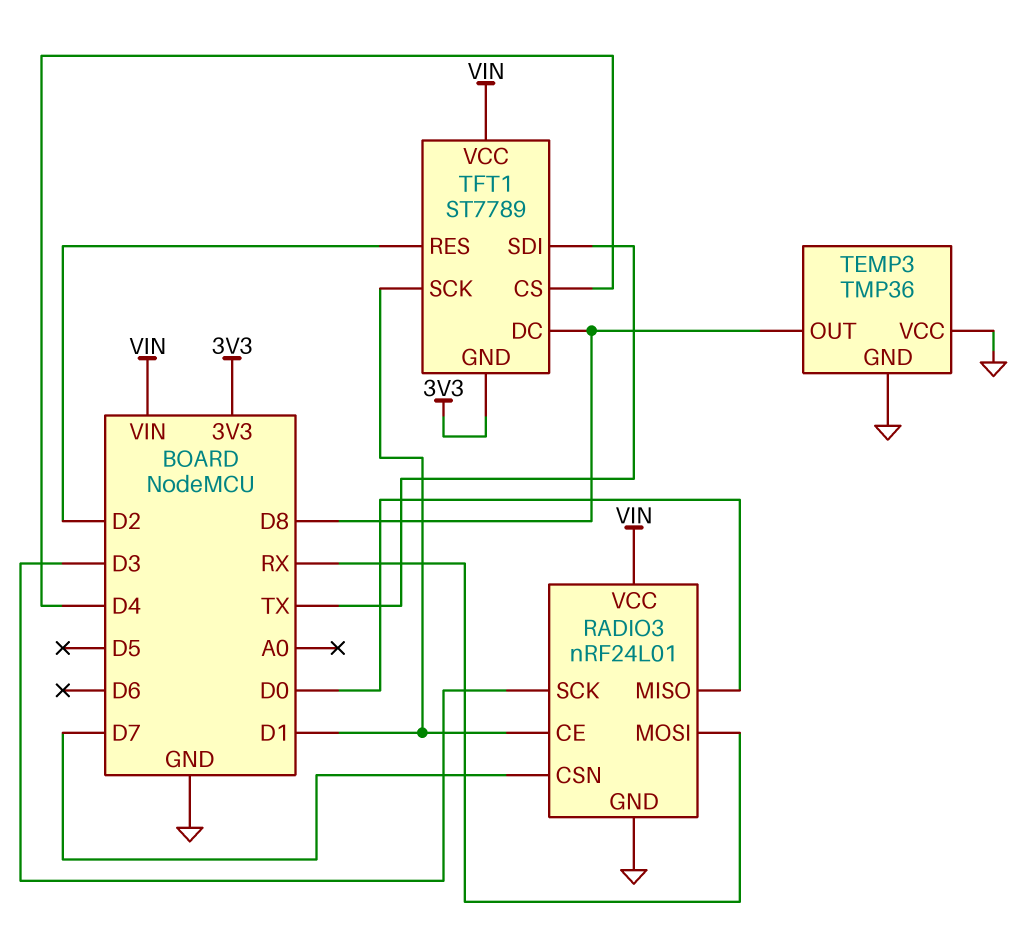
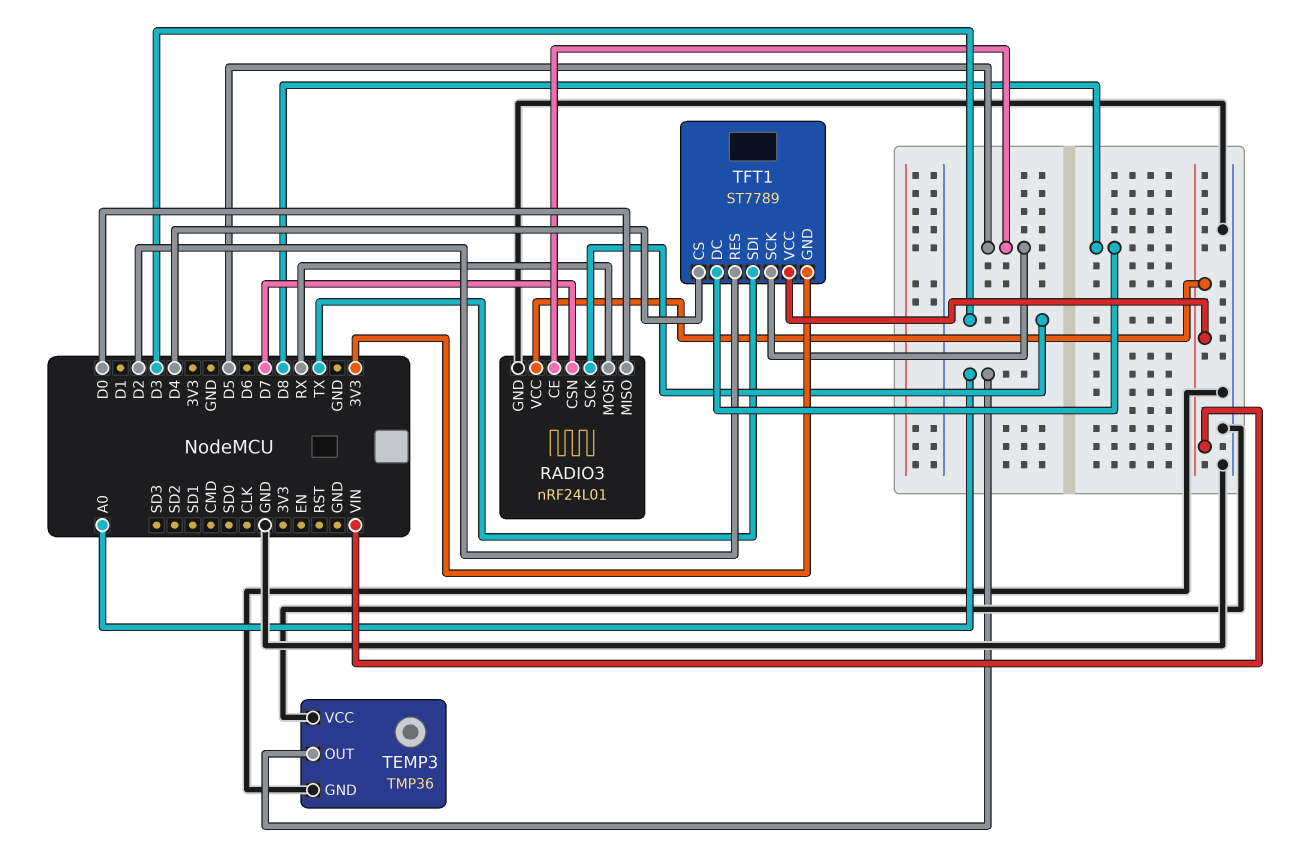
RADIO3 pin CE: D1 -> D5
TEMP3 pin OUT: D8 -> A0
TFT1 pin SCK: D1 -> D5

